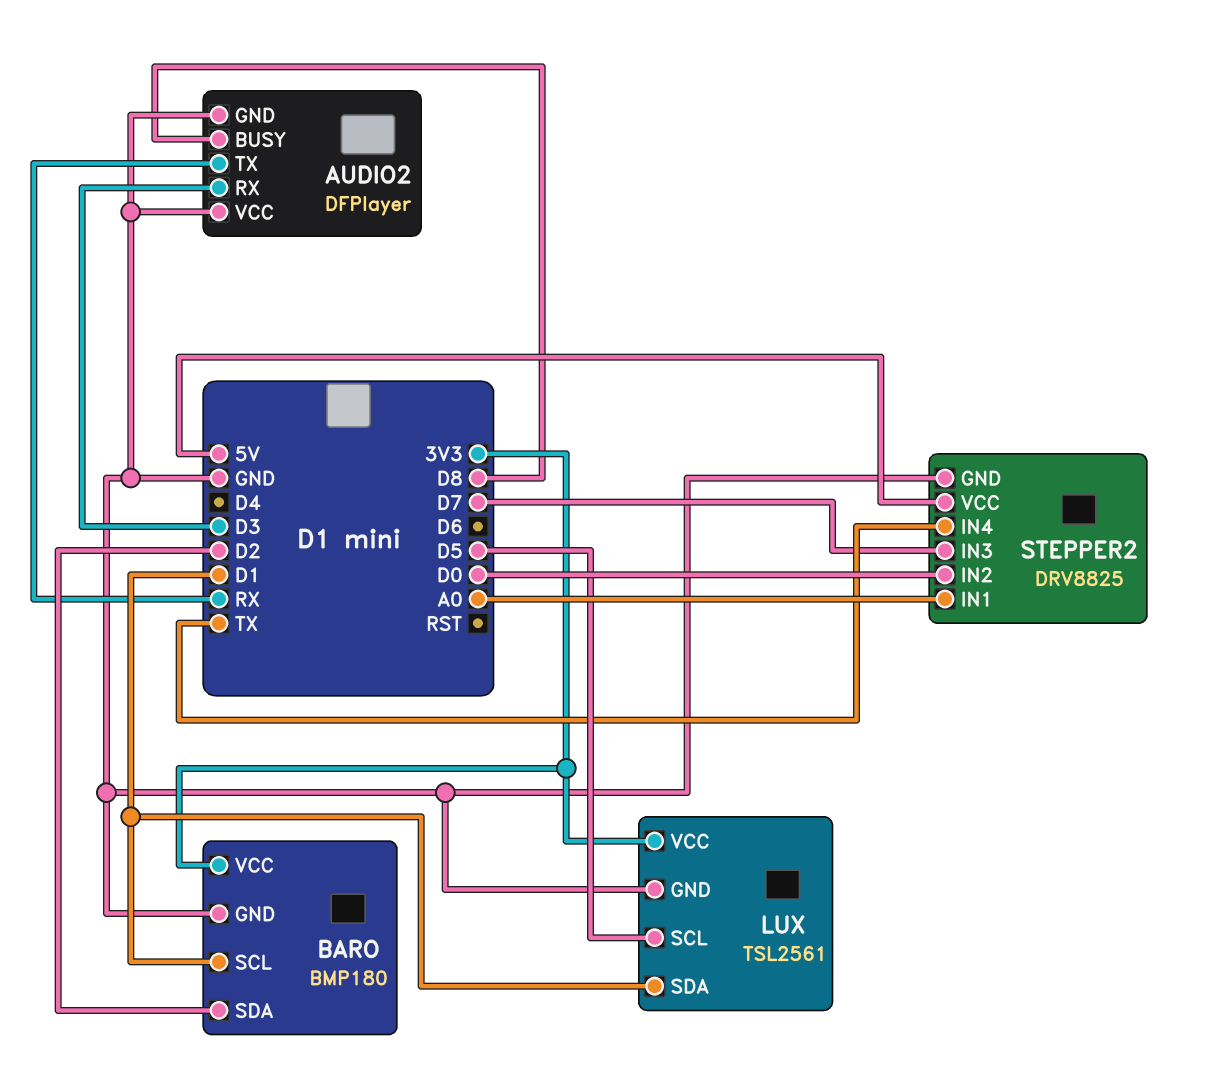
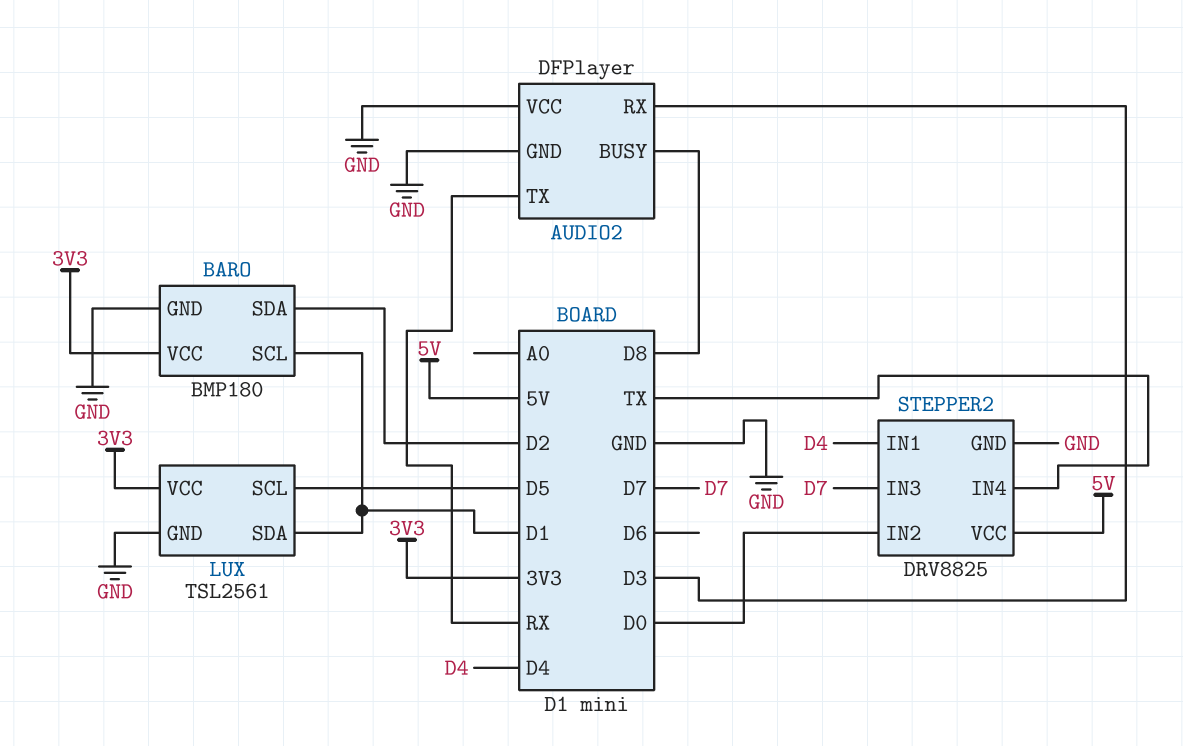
STEPPER2 pin IN1: A0 -> D4

